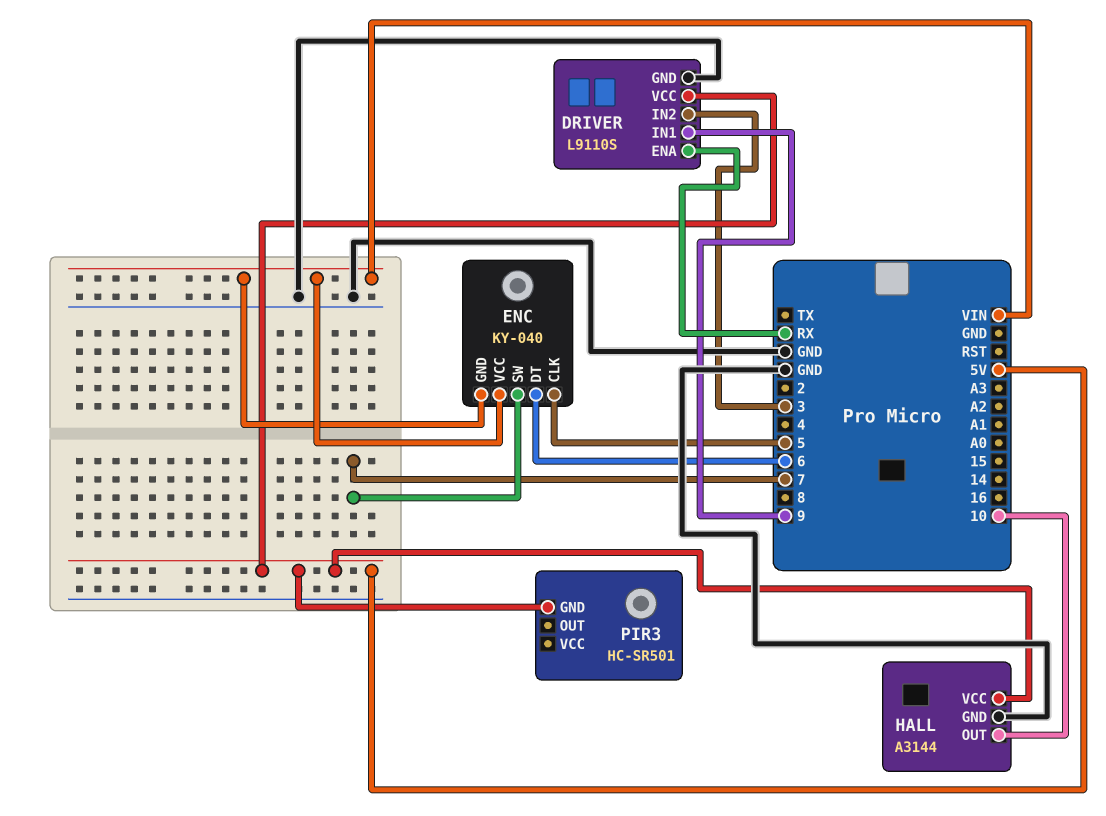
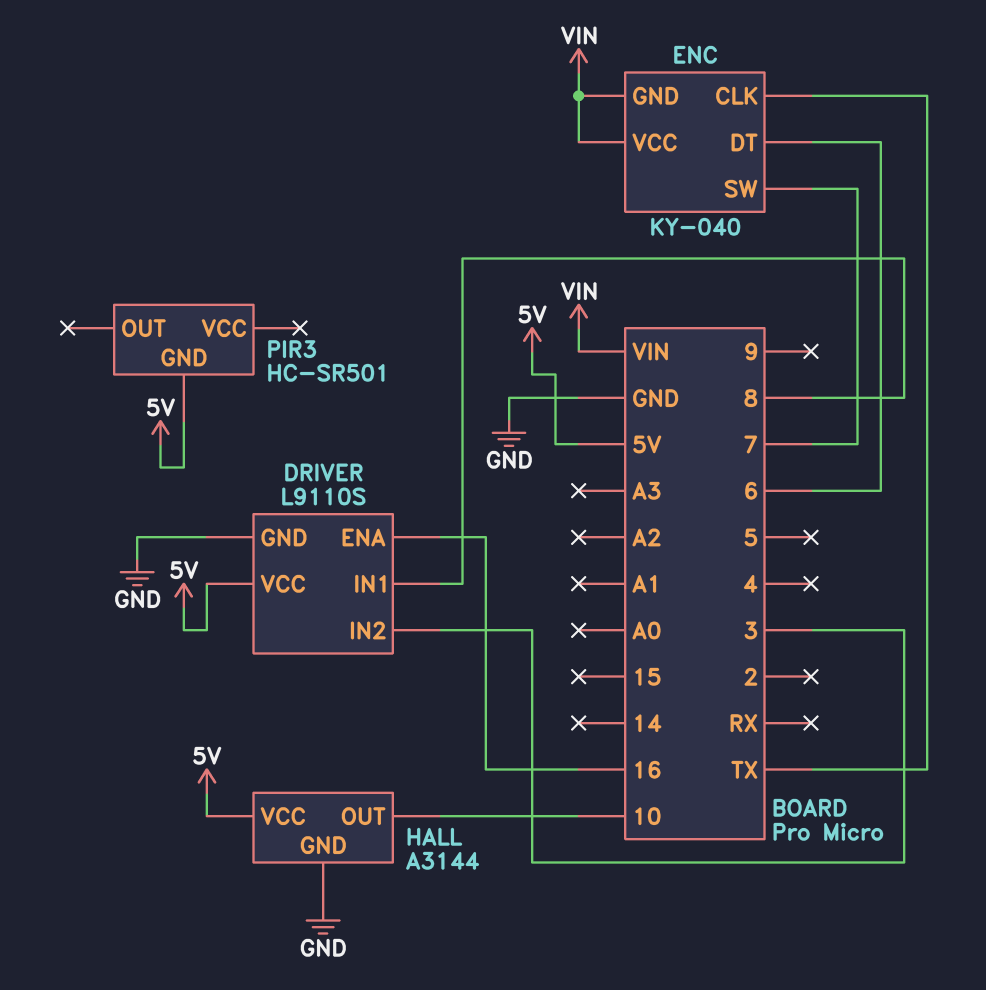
DRIVER pin ENA: RX -> 16
DRIVER pin IN1: 9 -> 8
ENC pin CLK: 5 -> TX

